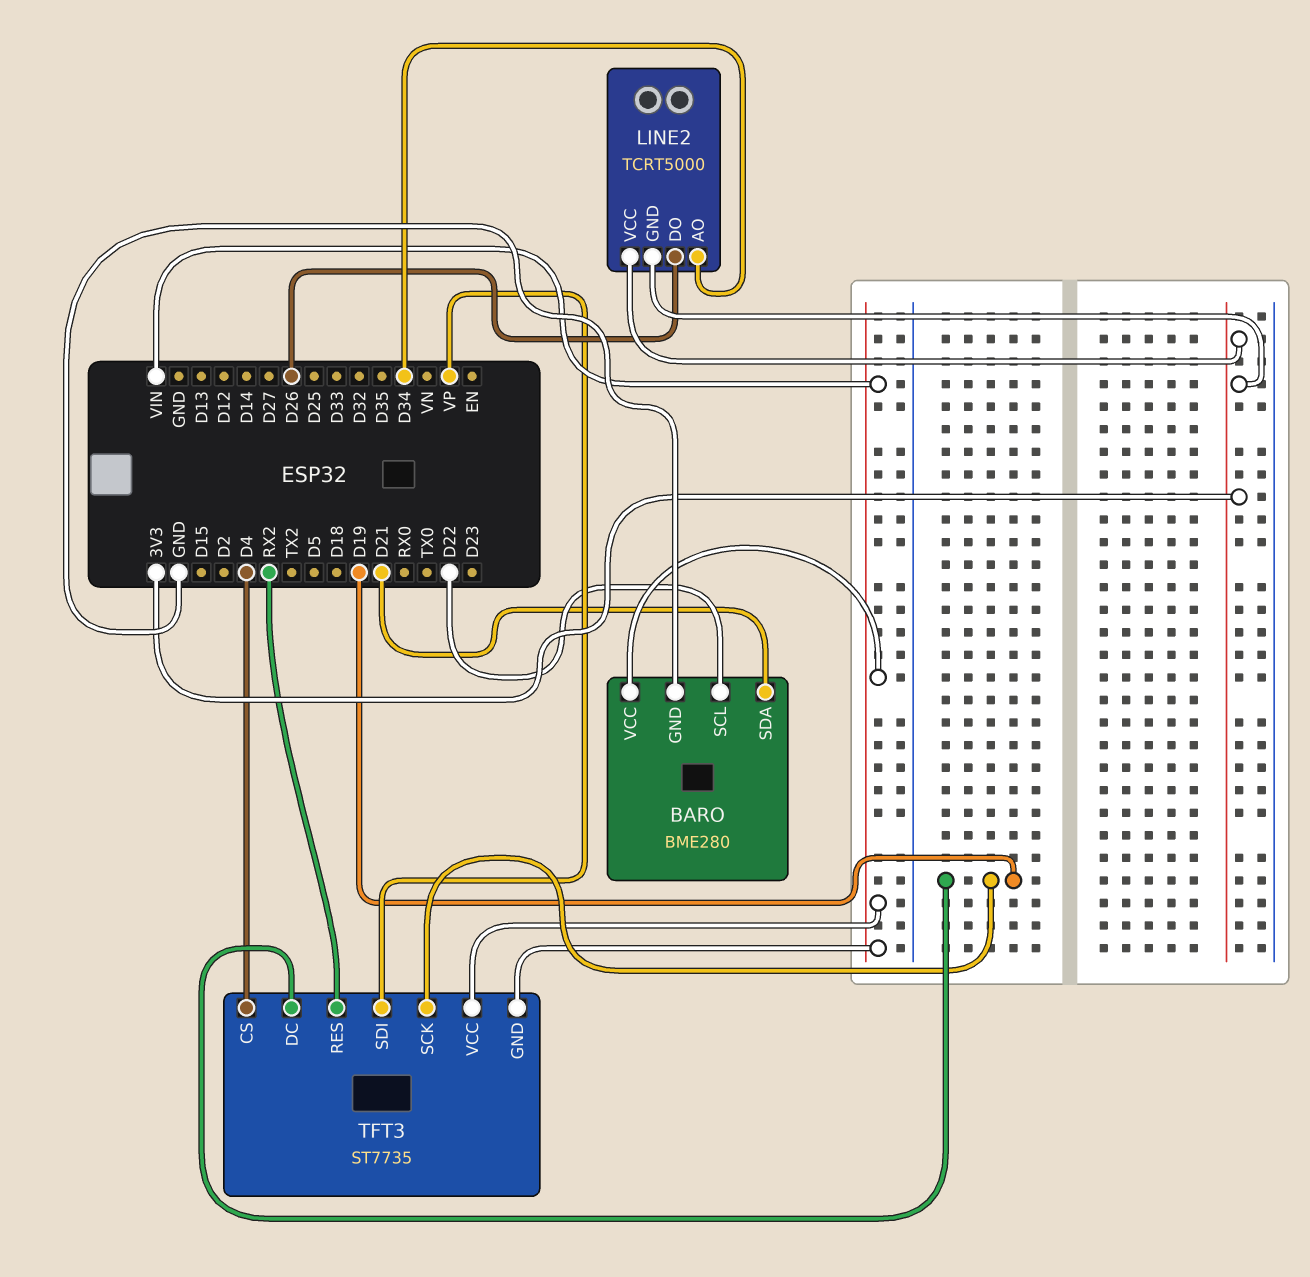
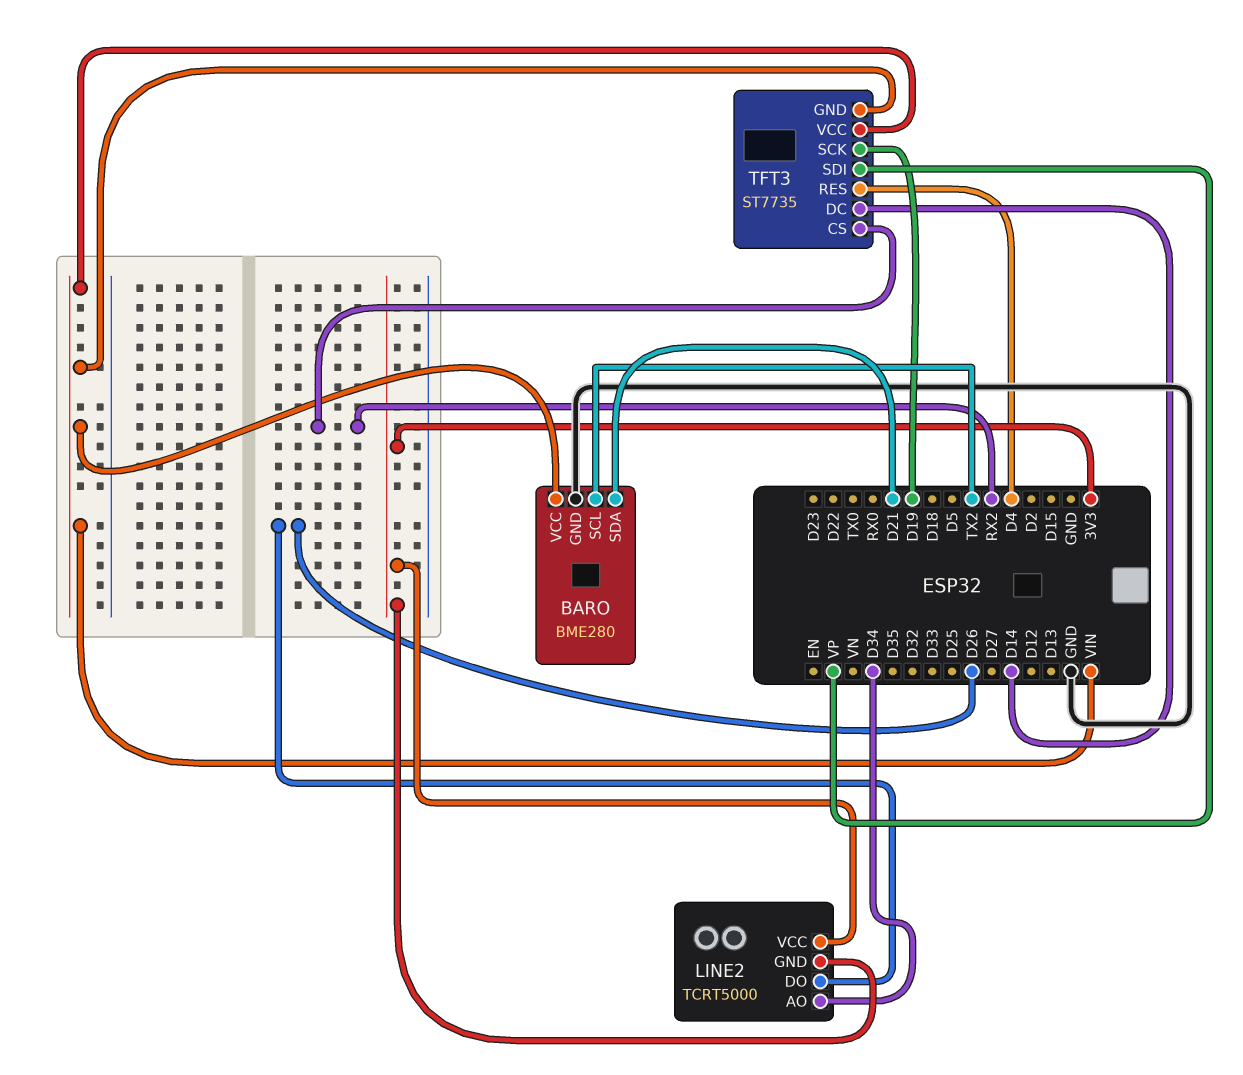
BARO pin SCL: D22 -> TX2
TFT3 pin CS: D4 -> RX2
TFT3 pin DC: D19 -> D14
TFT3 pin RES: RX2 -> D4

